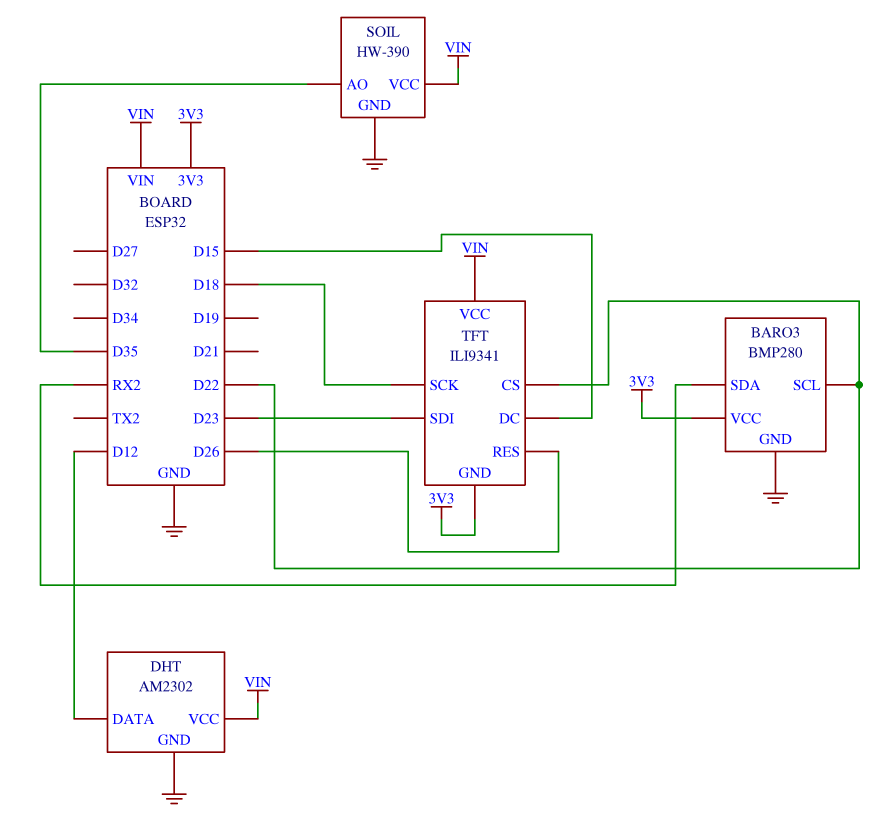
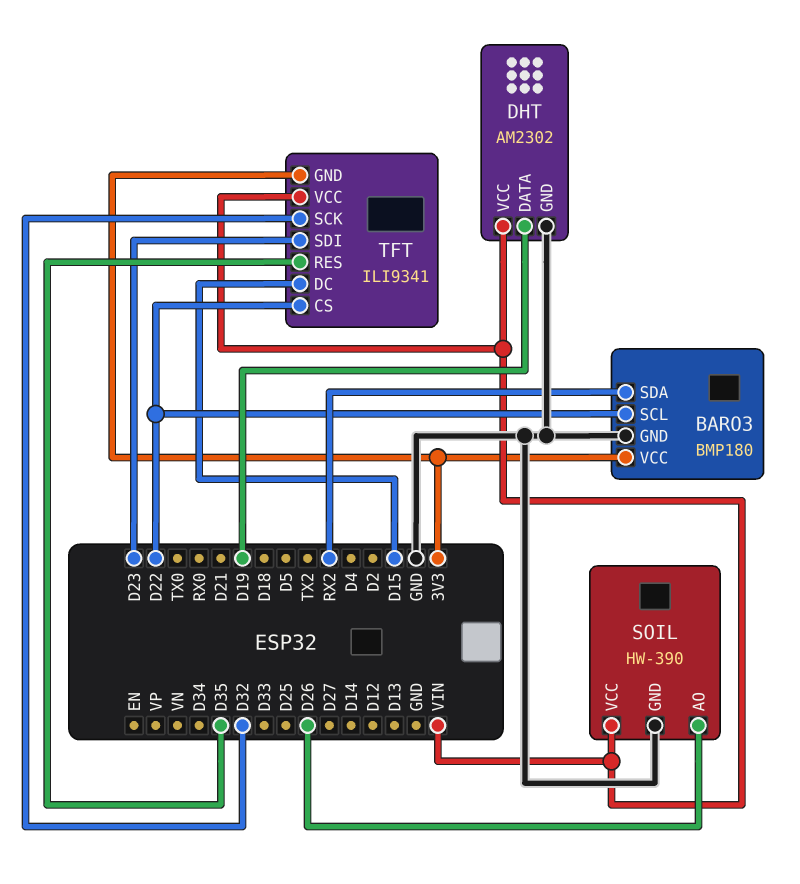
BARO3: BMP280 -> BMP180
DHT pin DATA: D12 -> D19
SOIL pin AO: D35 -> D26
TFT pin RES: D26 -> D35
TFT pin SCK: D18 -> D32

